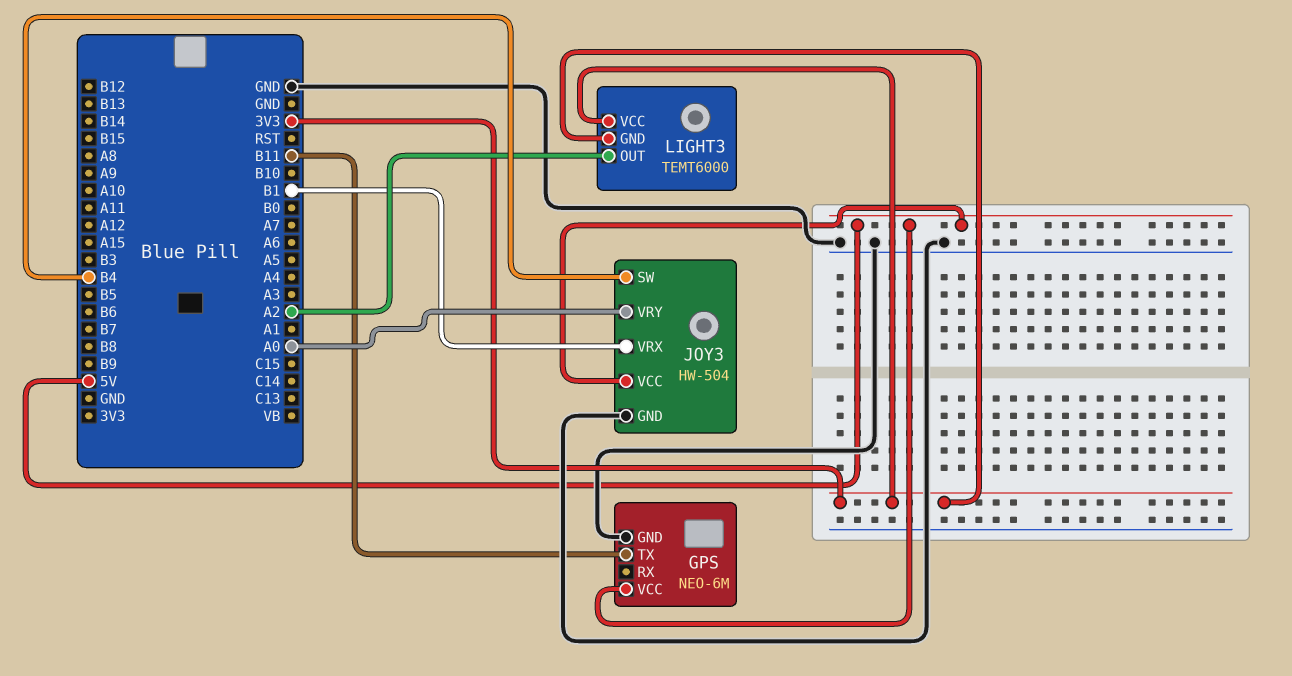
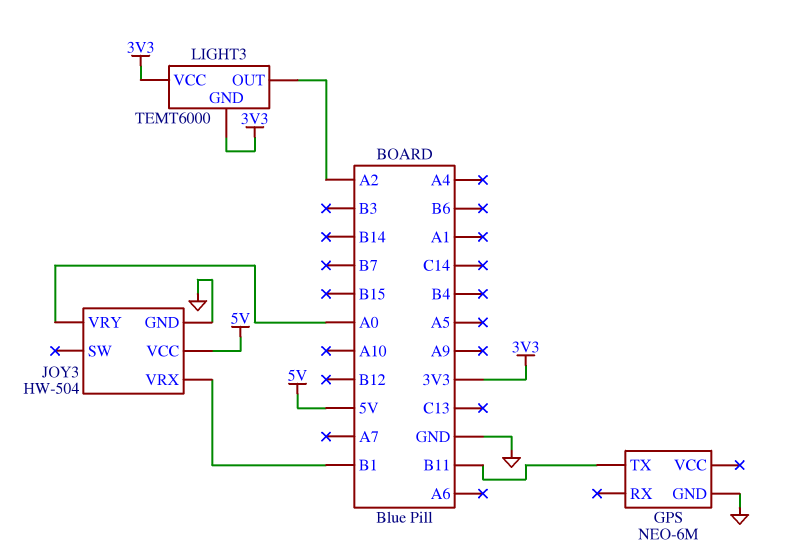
GPS pin VCC: 5V -> none
JOY3 pin SW: B4 -> none

